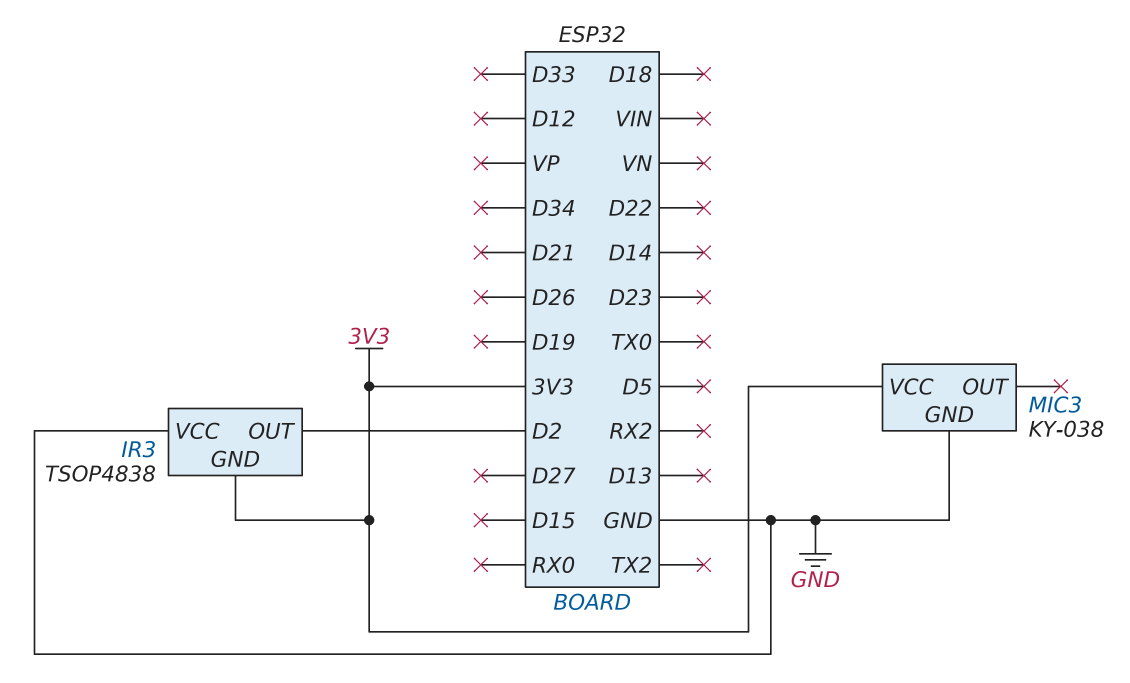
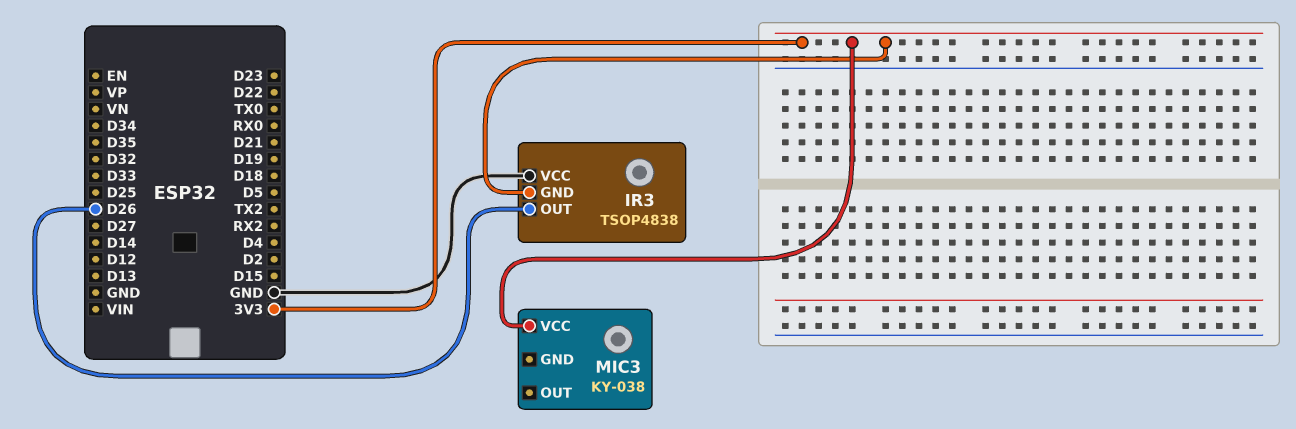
IR3 pin OUT: D2 -> D26
MIC3 pin GND: GND -> none

